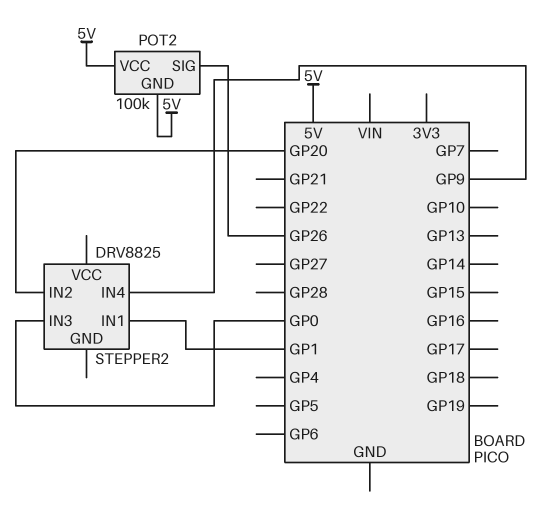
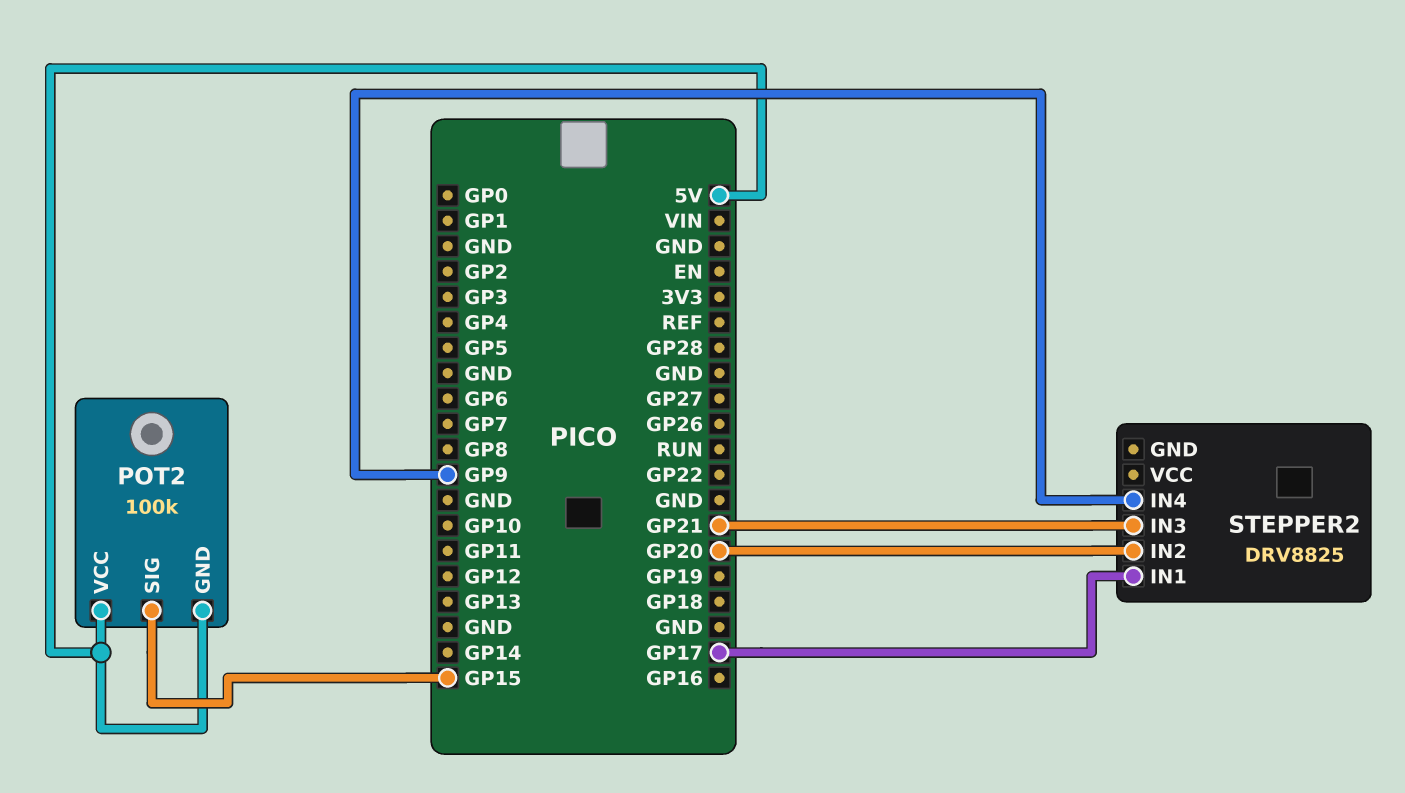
POT2 pin SIG: GP26 -> GP15
STEPPER2 pin IN1: GP1 -> GP17
STEPPER2 pin IN3: GP0 -> GP21

